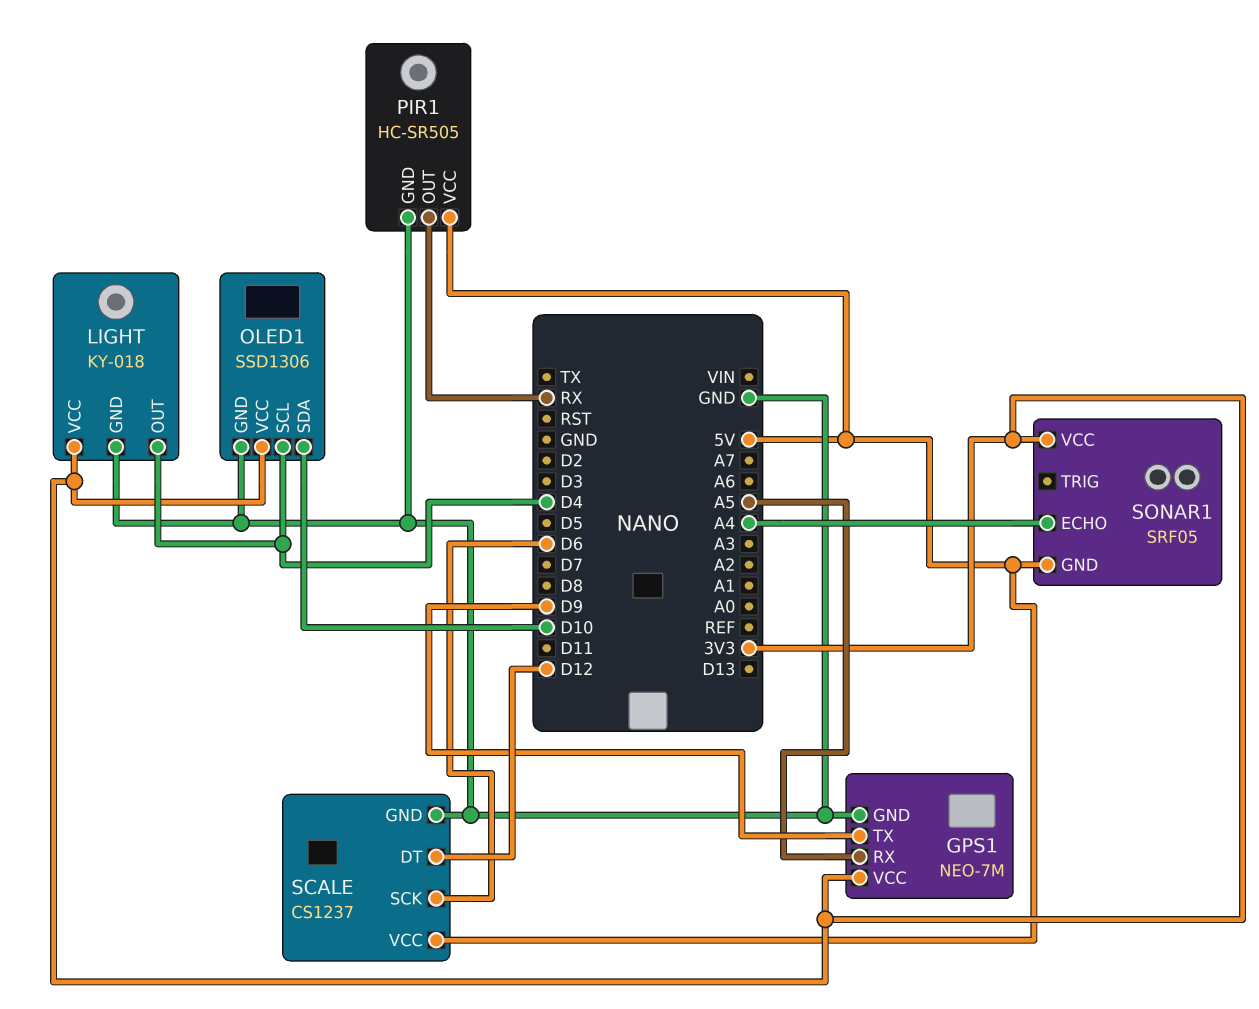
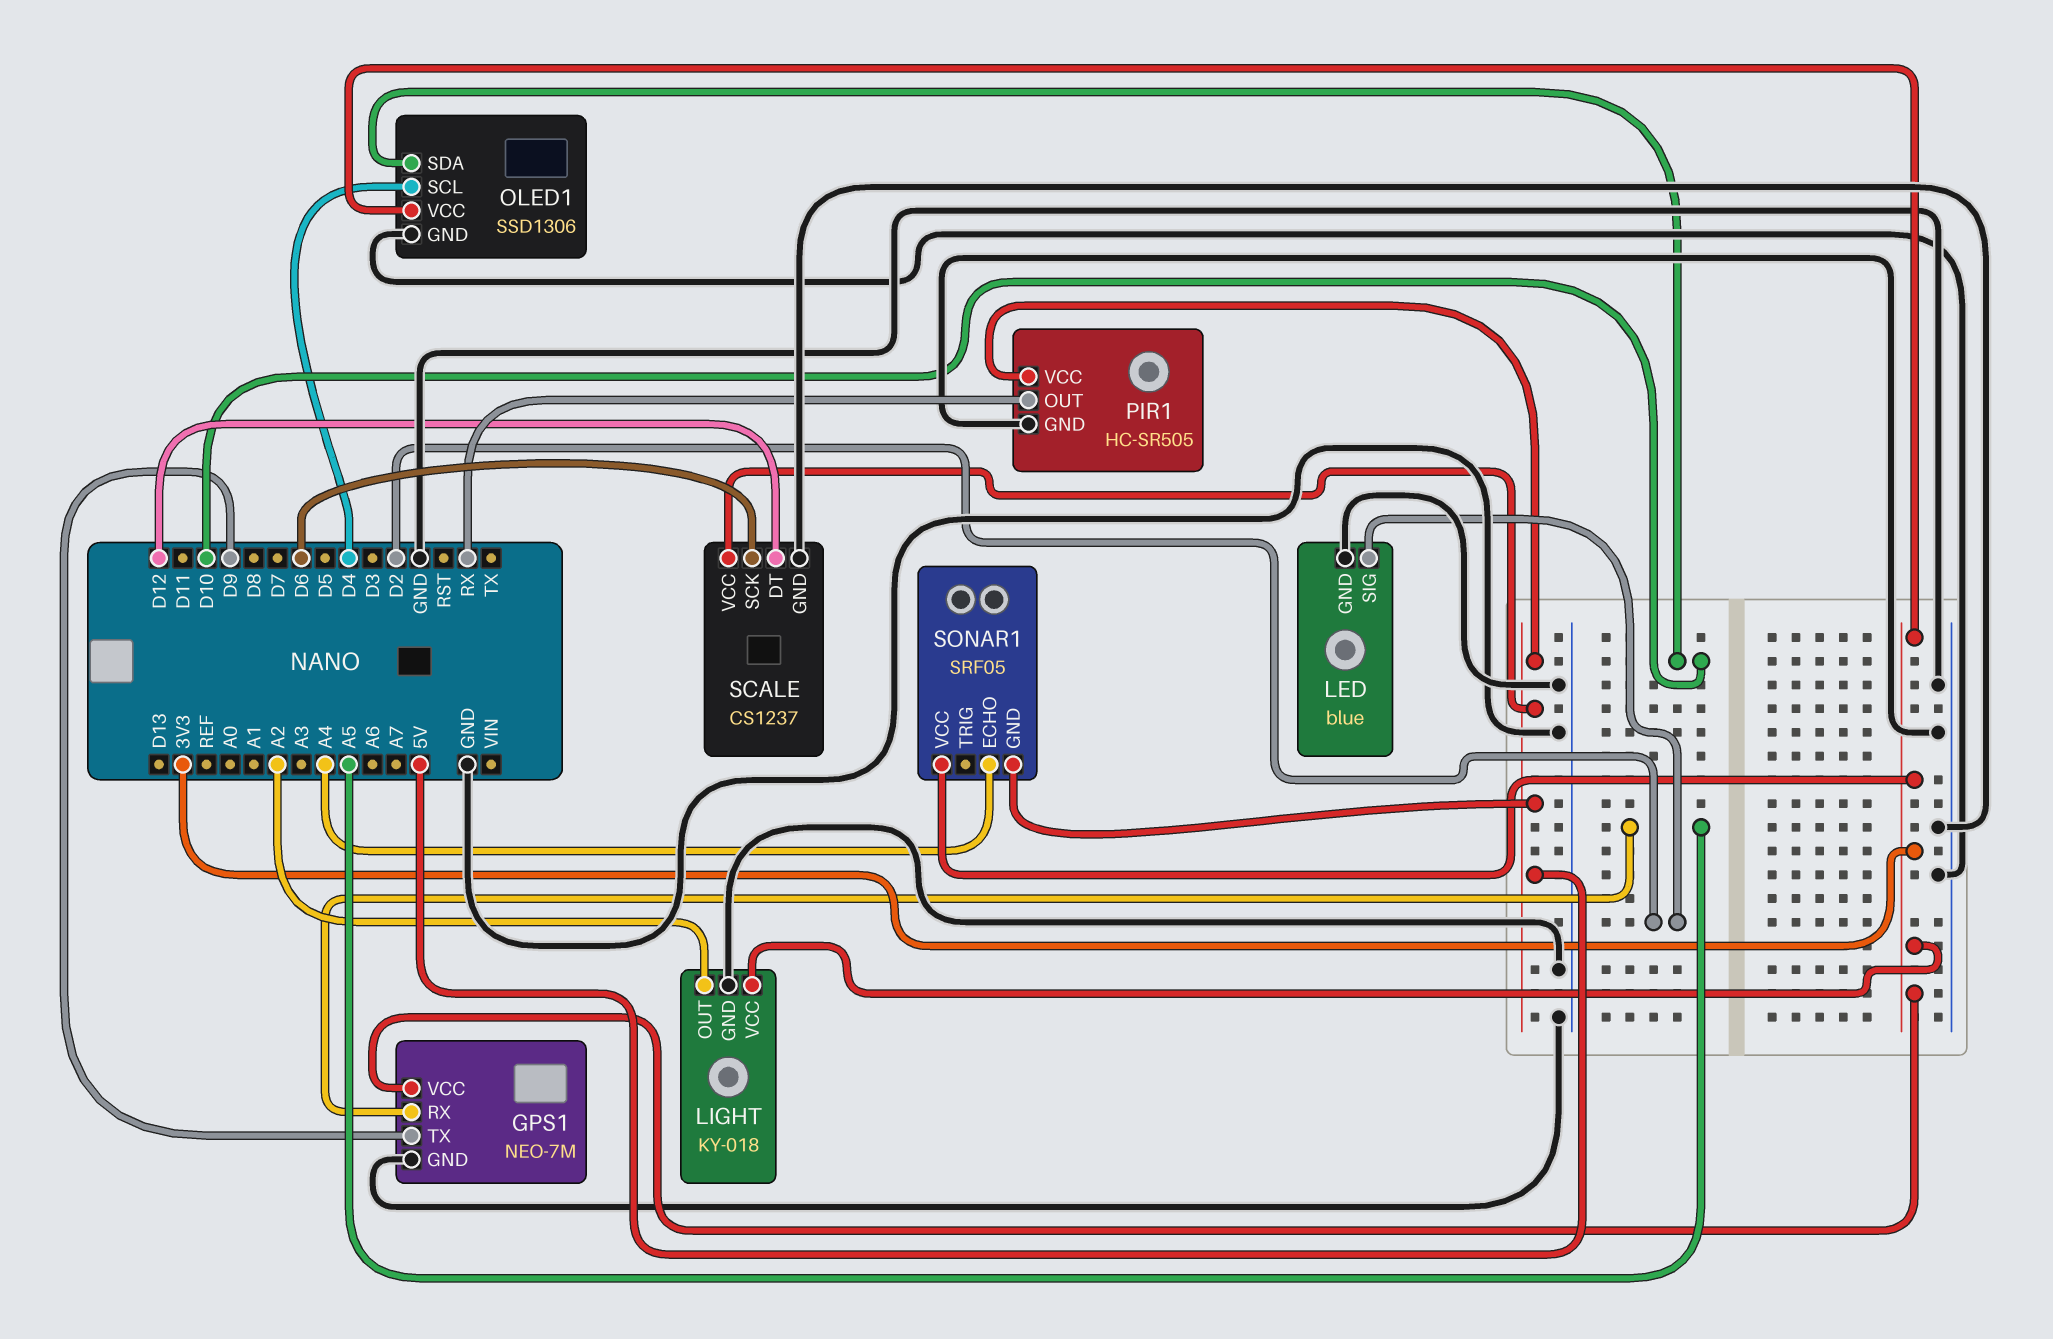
LED: none -> blue
LED pin GND: none -> GND
LED pin SIG: none -> D2
LIGHT pin OUT: D4 -> A2

